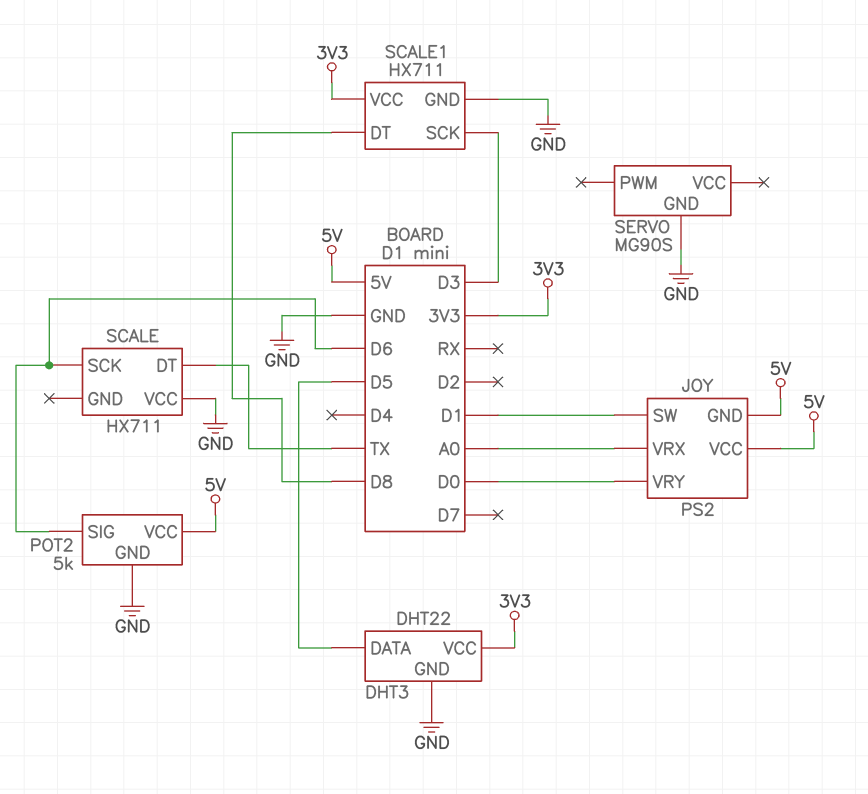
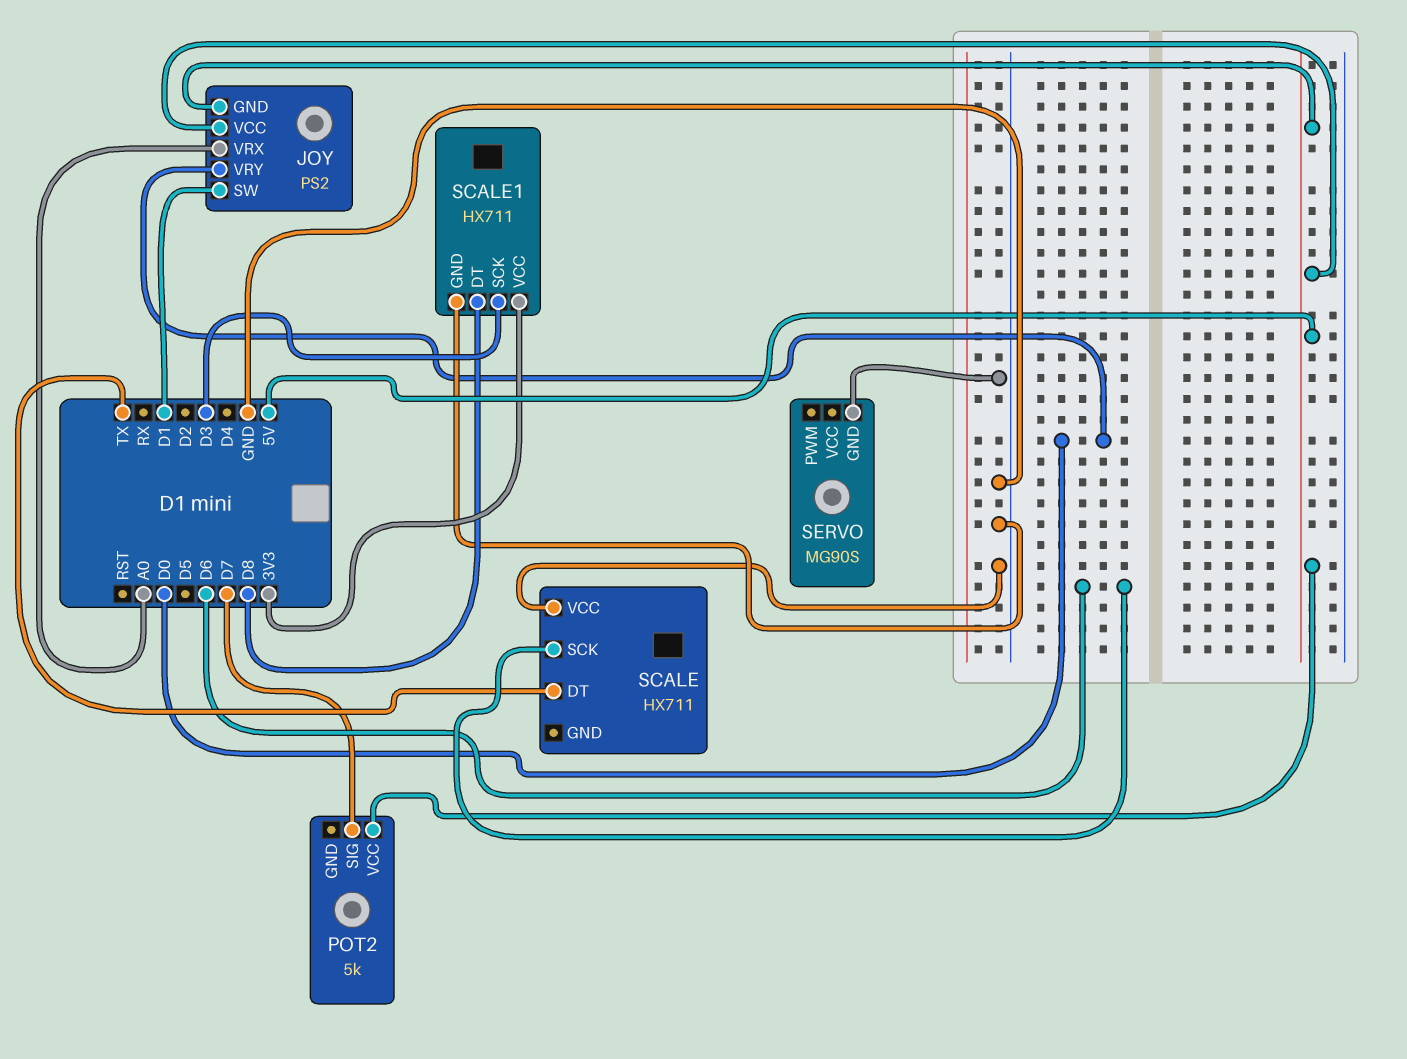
DHT3: DHT22 -> none
DHT3 pin DATA: D5 -> none
DHT3 pin GND: GND -> none
DHT3 pin VCC: 3V3 -> none
POT2 pin GND: GND -> none
POT2 pin SIG: D6 -> D7

